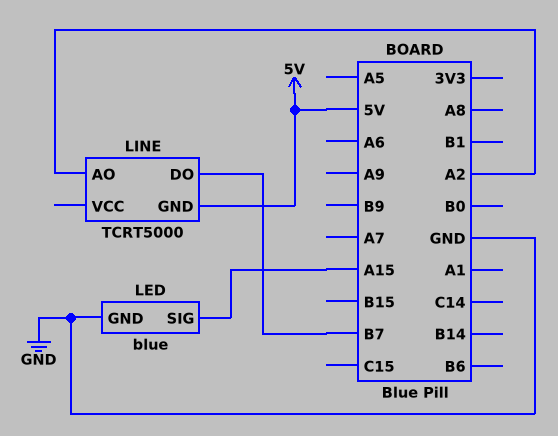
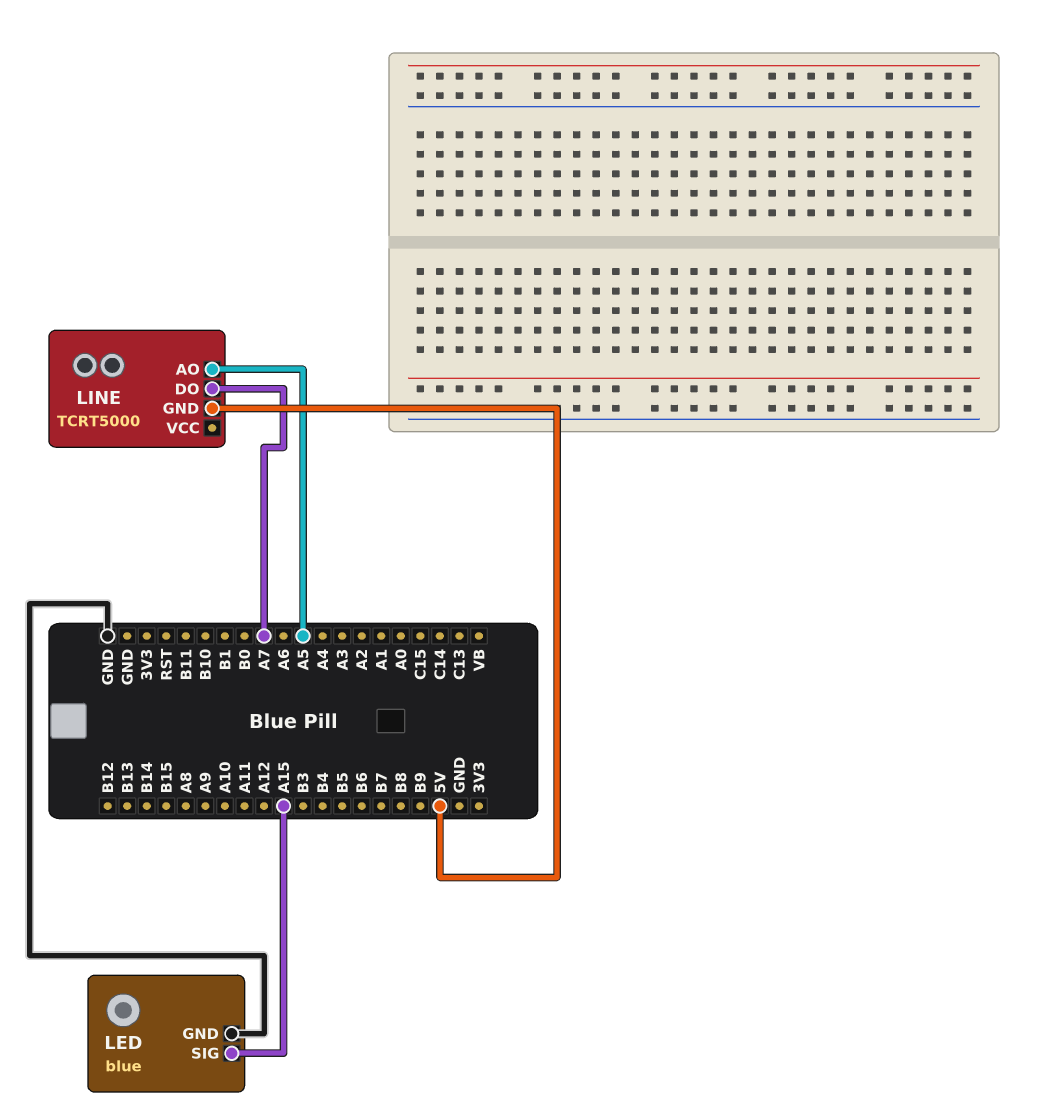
LINE pin AO: A2 -> A5
LINE pin DO: B7 -> A7

